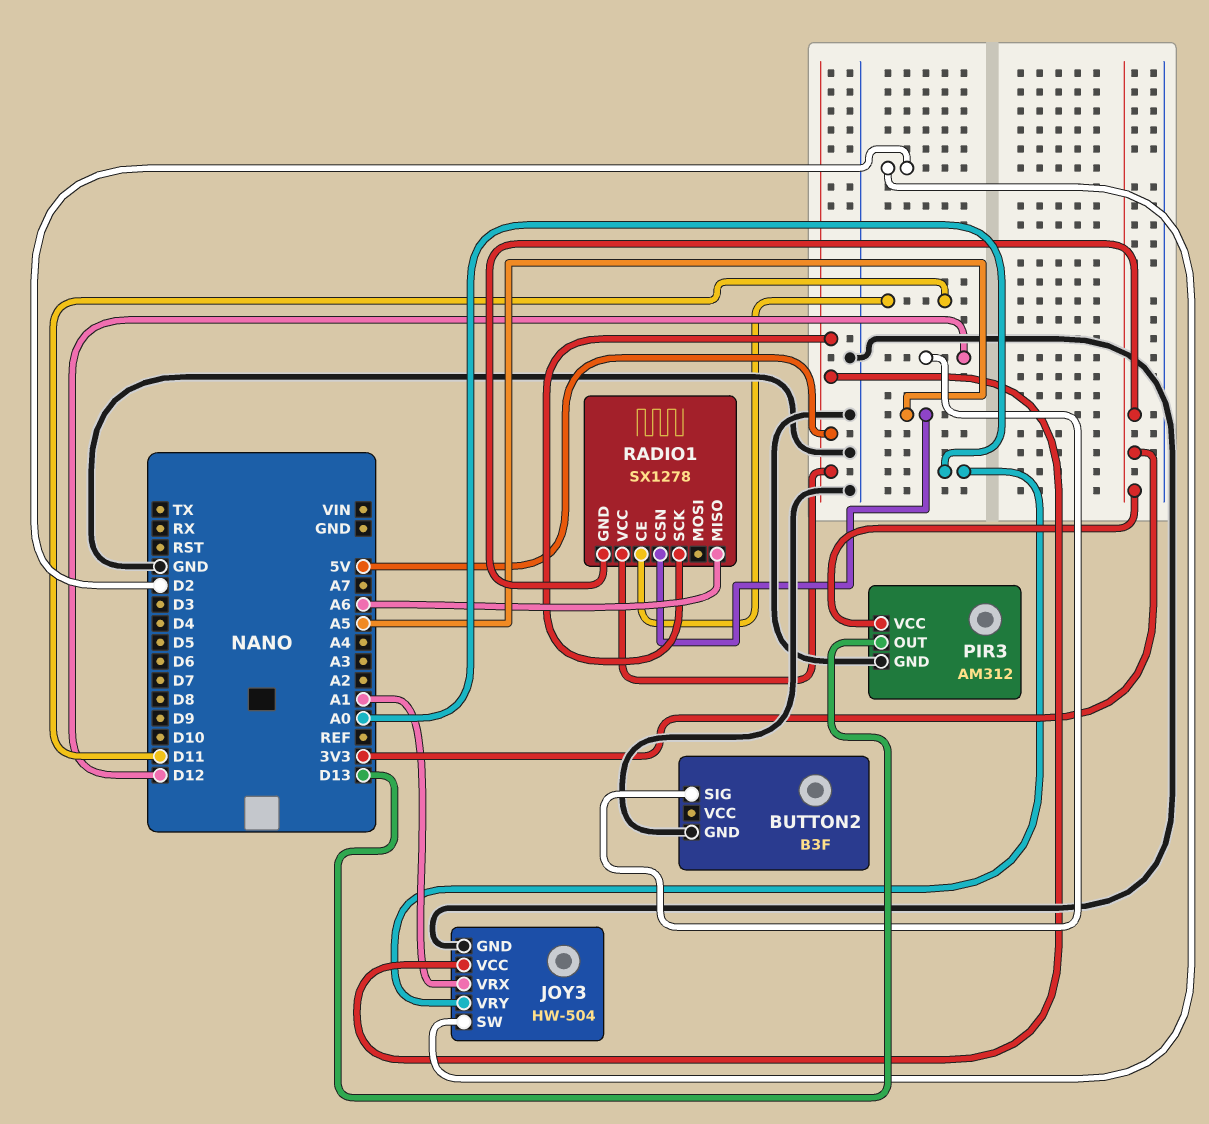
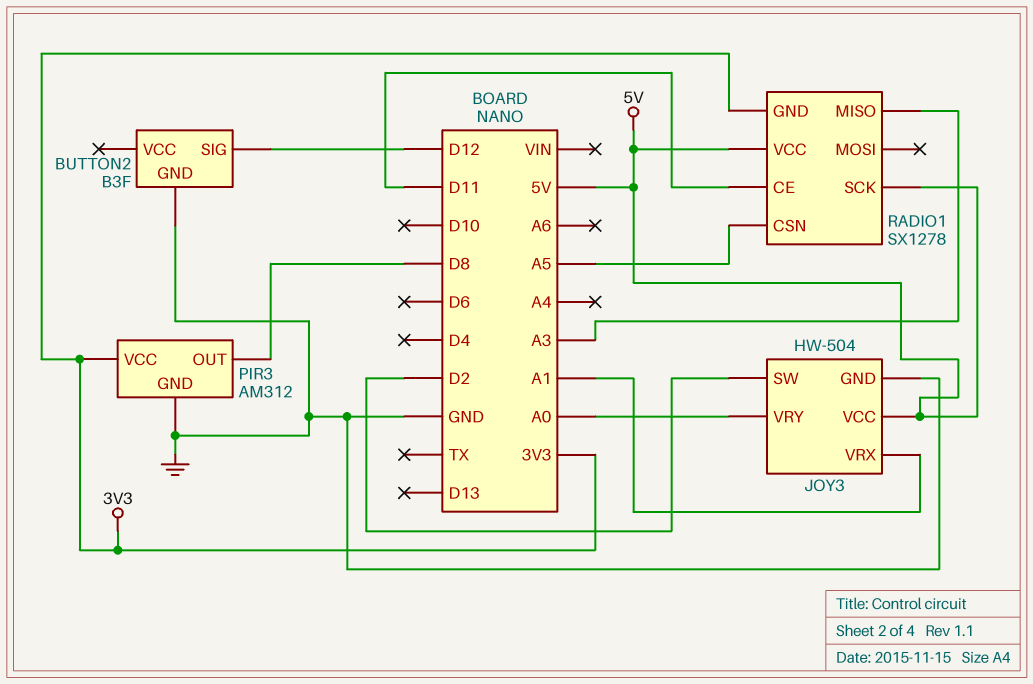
PIR3 pin OUT: D13 -> D8
RADIO1 pin MISO: A6 -> A3

